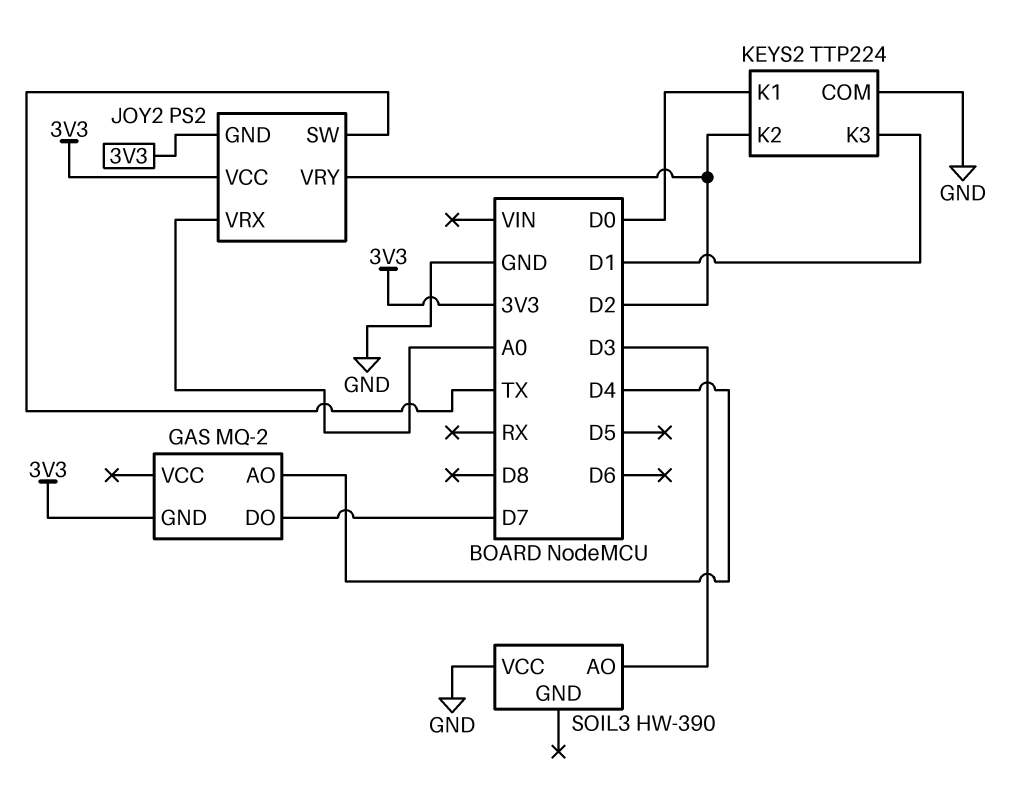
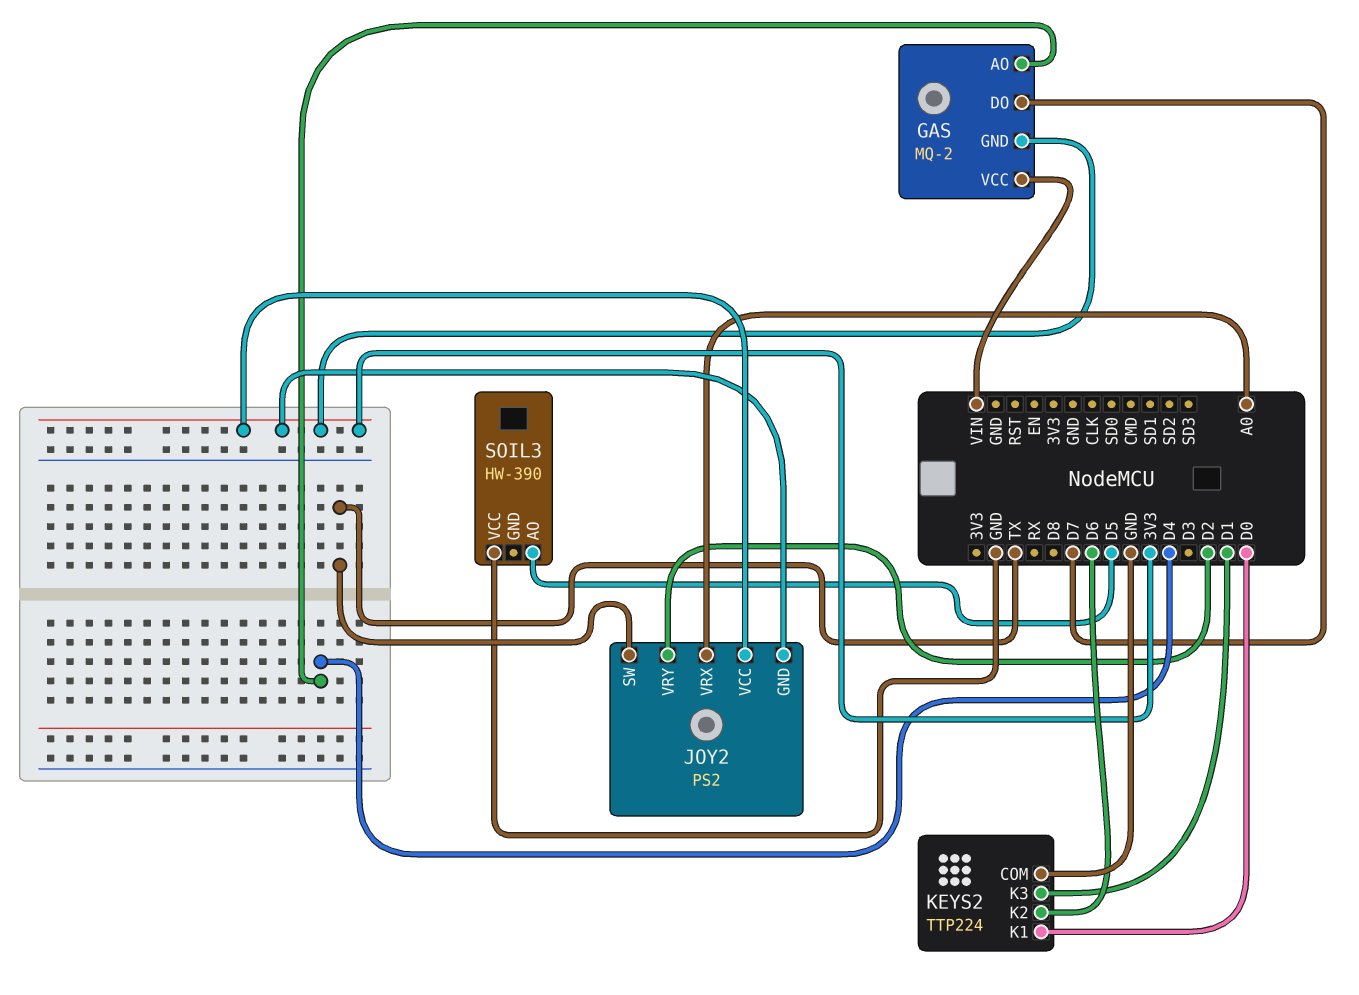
GAS pin VCC: none -> VIN
KEYS2 pin K2: D2 -> D6
SOIL3 pin AO: D3 -> D5

